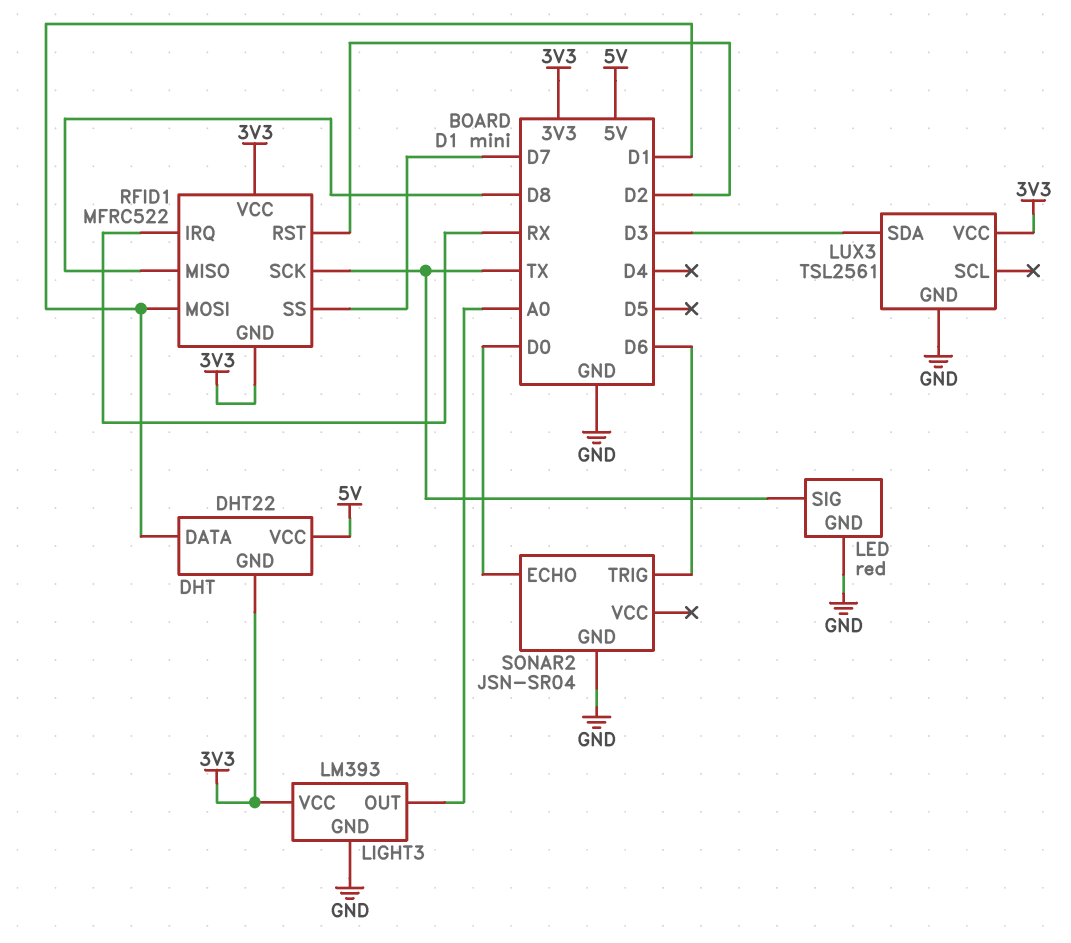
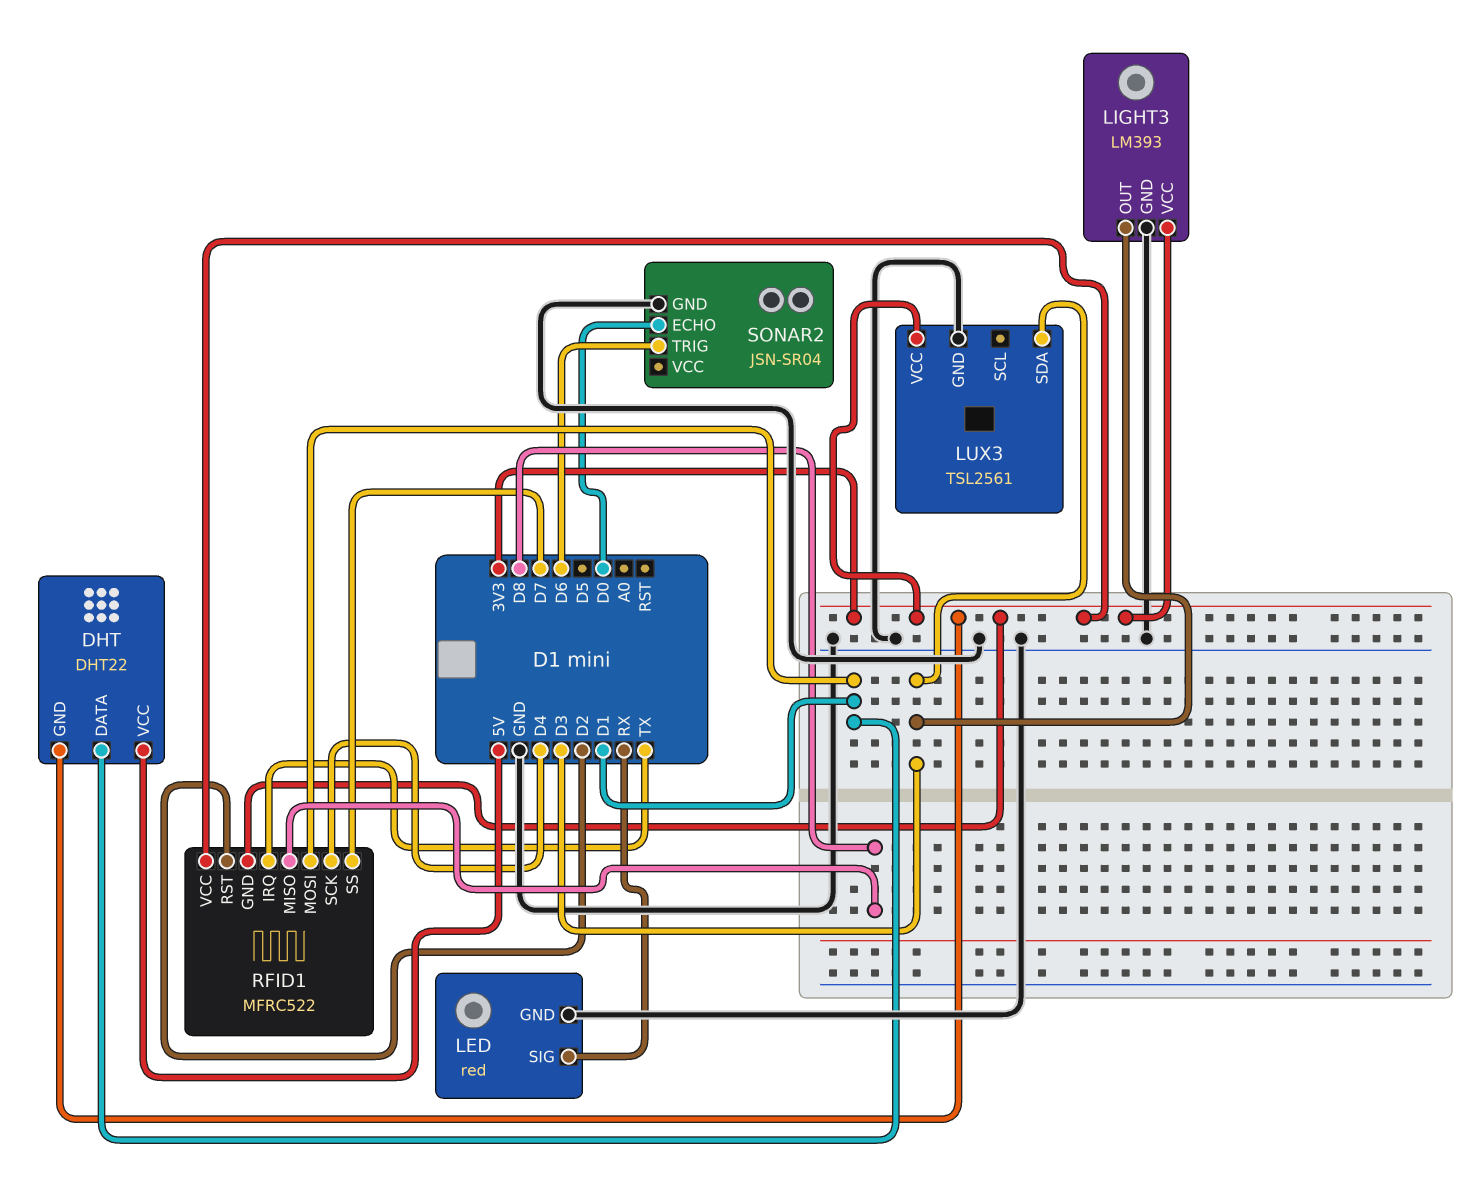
LED pin SIG: TX -> RX
LIGHT3 pin OUT: A0 -> D3
RFID1 pin IRQ: RX -> TX
RFID1 pin SCK: TX -> D4

